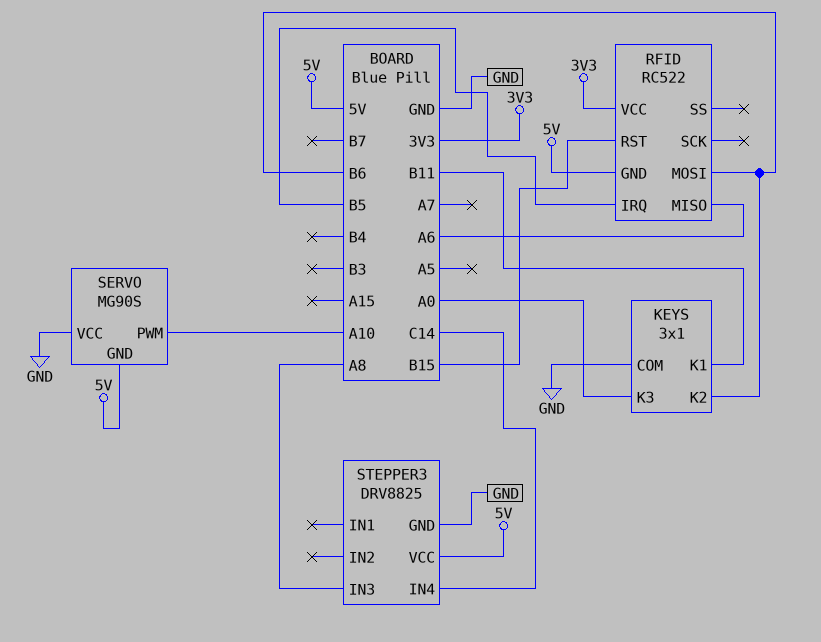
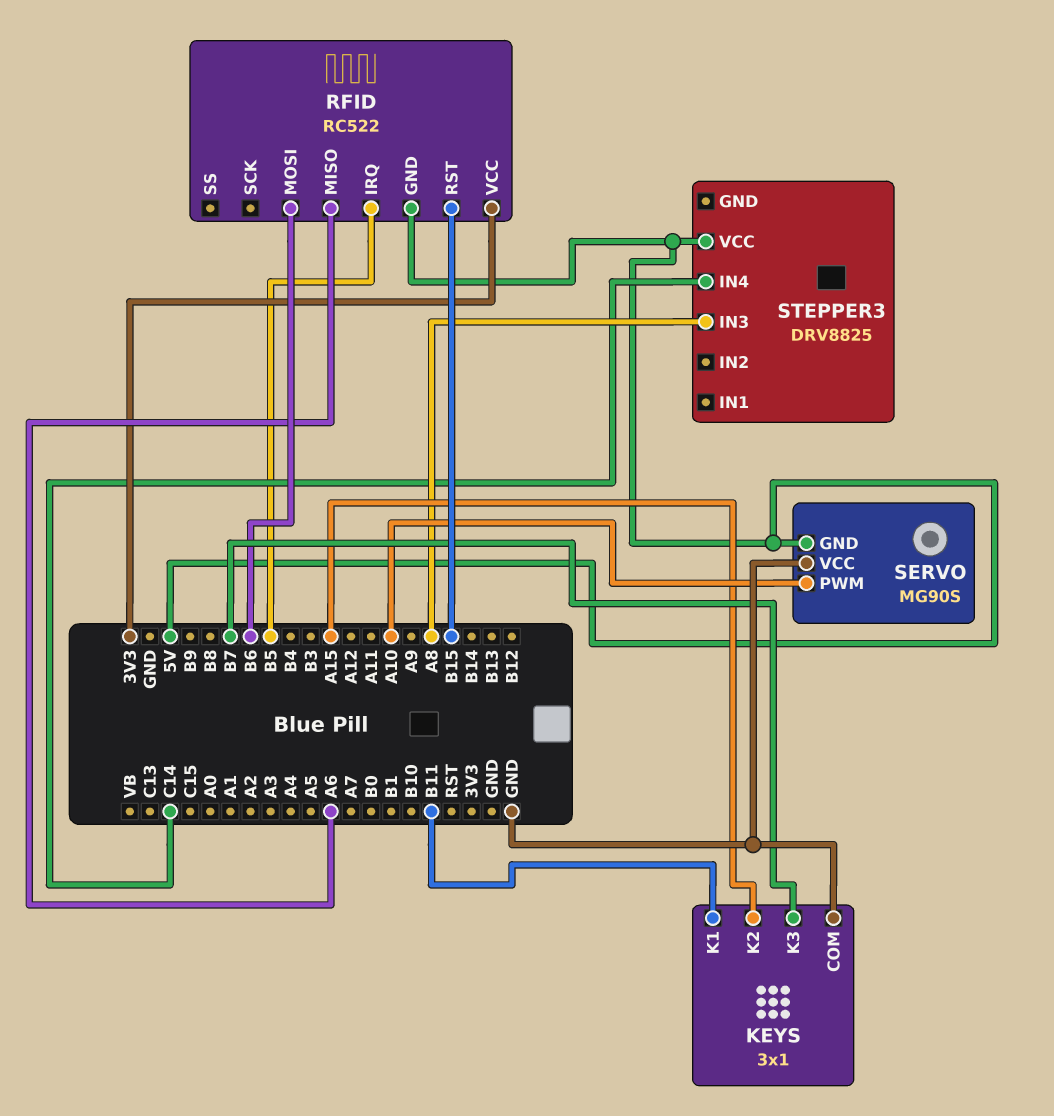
KEYS pin K2: B6 -> A15
KEYS pin K3: A0 -> B7
STEPPER3 pin GND: GND -> none

